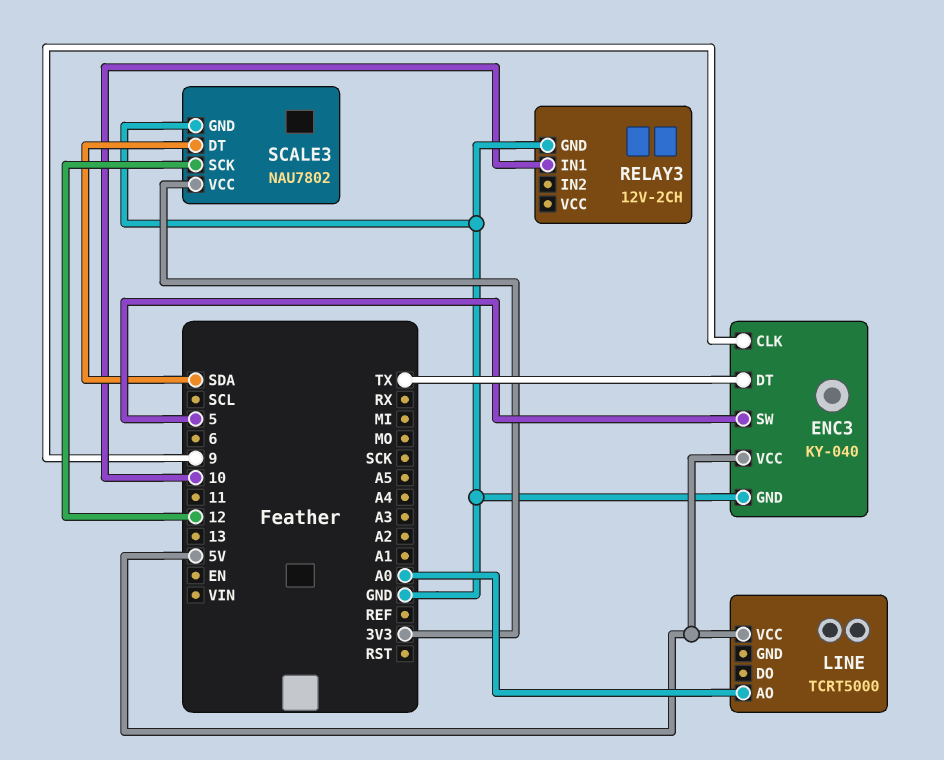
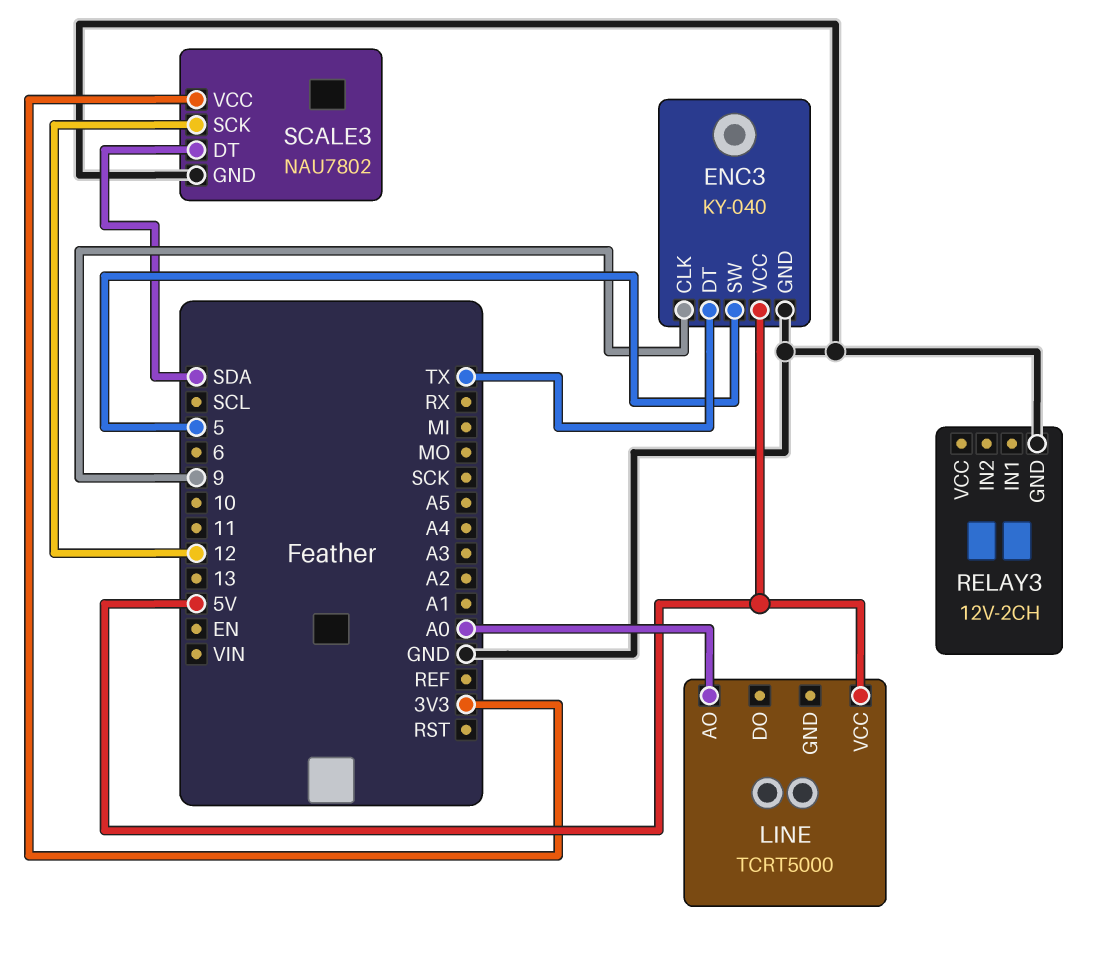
RELAY3 pin IN1: 10 -> none

